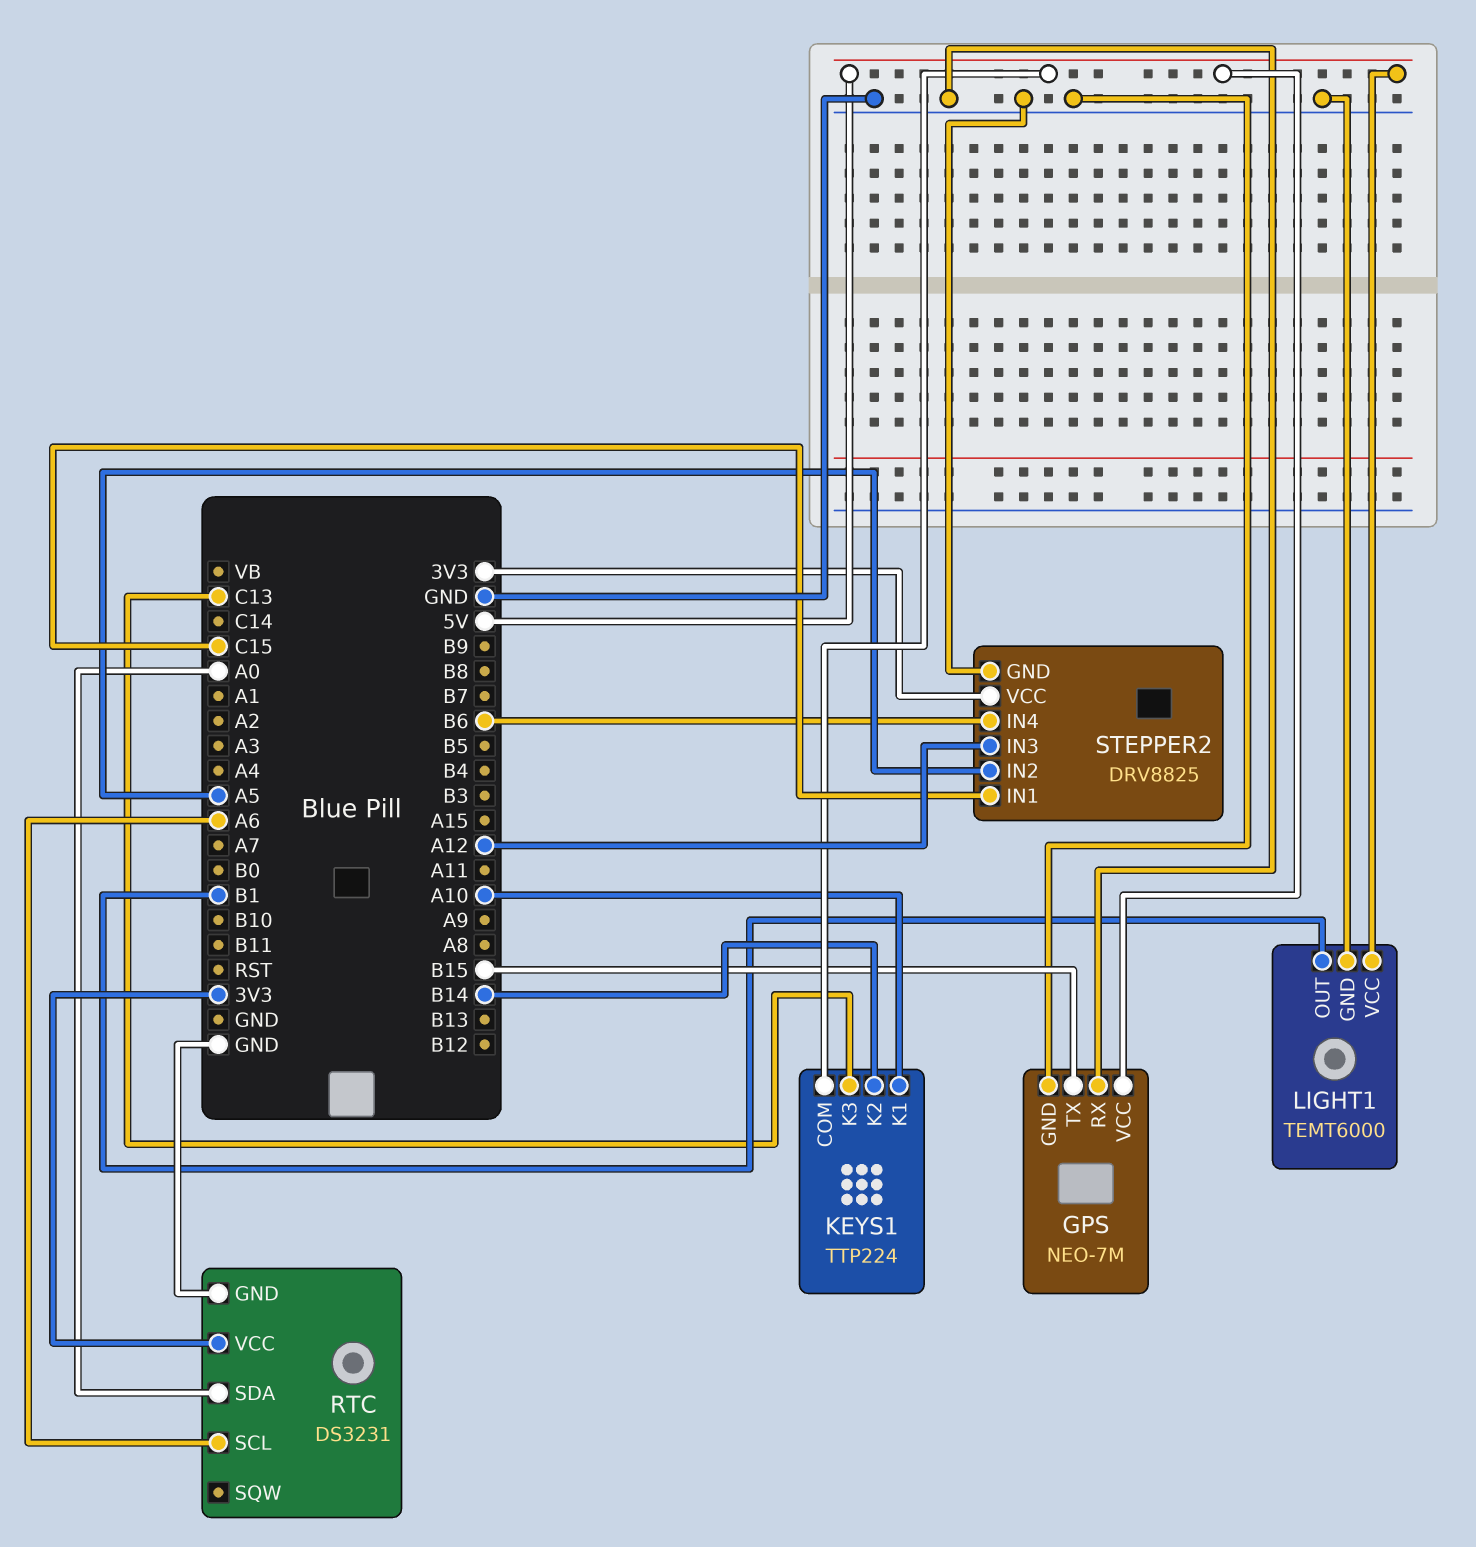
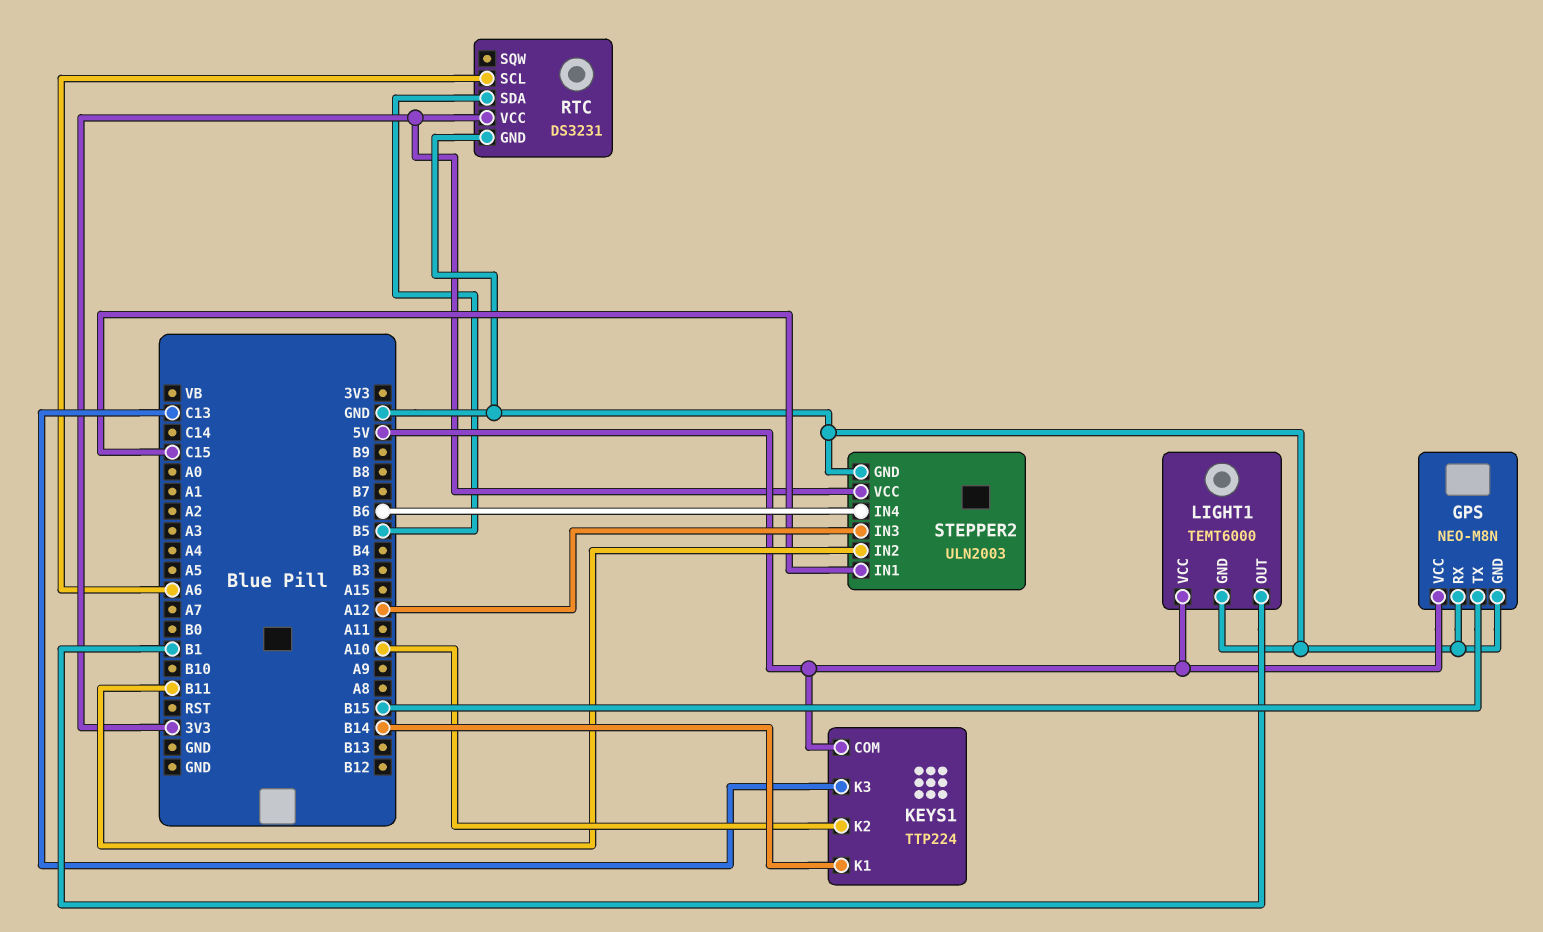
GPS: NEO-7M -> NEO-M8N
KEYS1 pin K1: A10 -> B14
KEYS1 pin K2: B14 -> A10
RTC pin SDA: A0 -> B5
STEPPER2: DRV8825 -> ULN2003
STEPPER2 pin IN2: A5 -> B11

